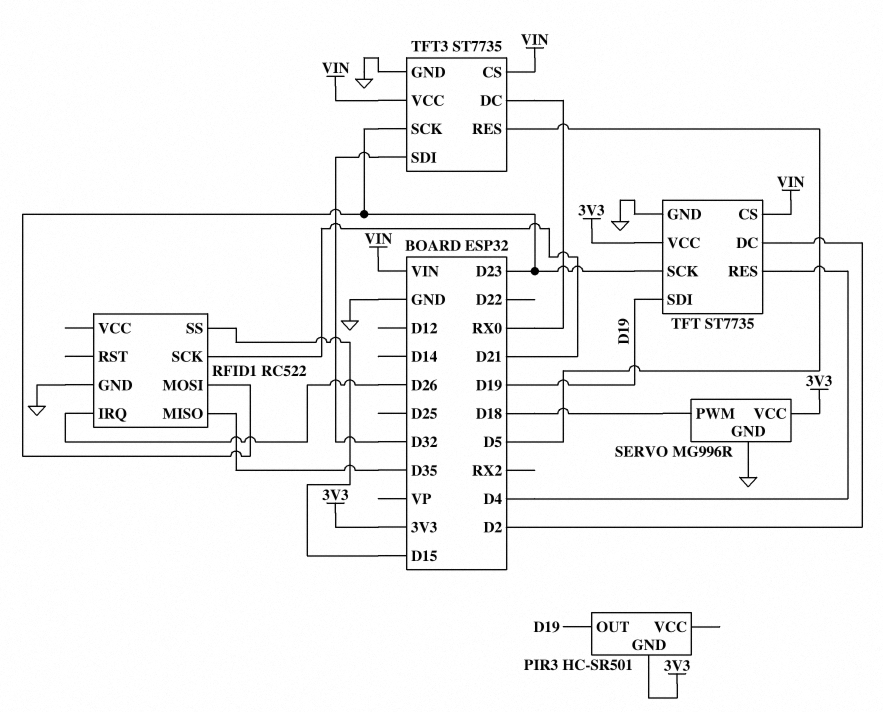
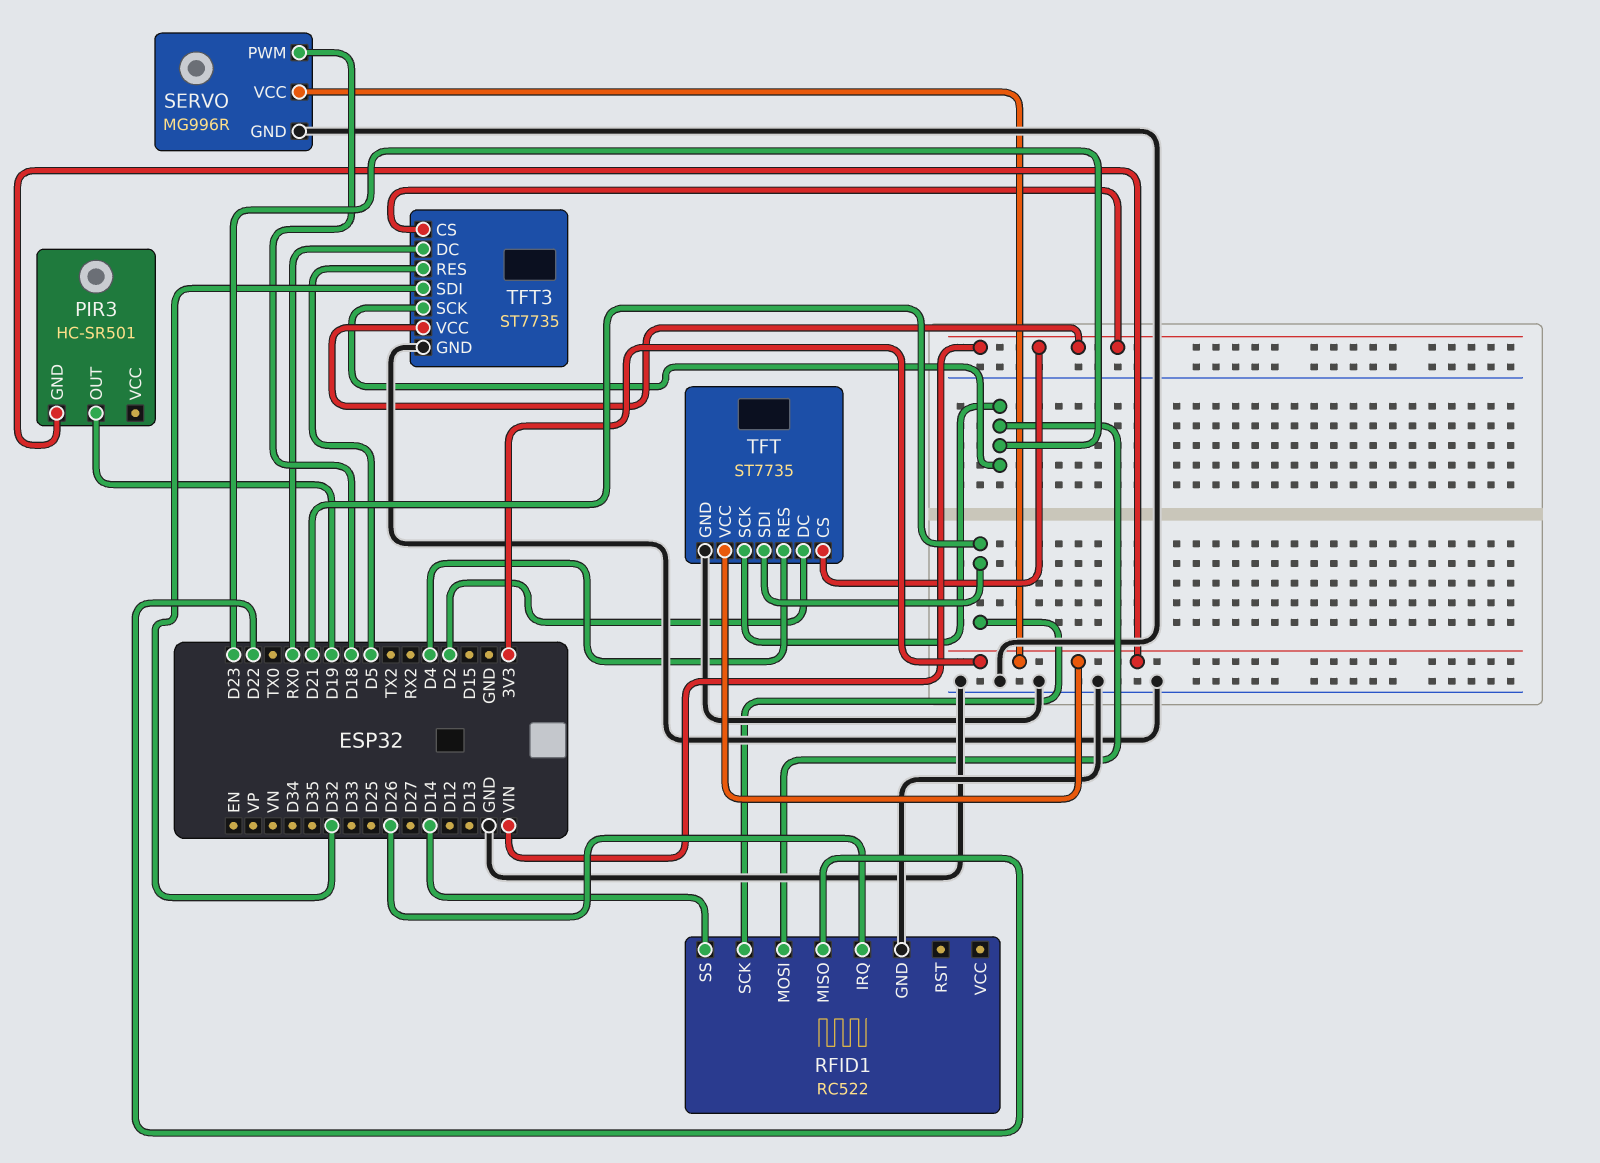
RFID1 pin MISO: D35 -> D22
RFID1 pin SS: D15 -> D14
TFT pin SDI: D19 -> D21

